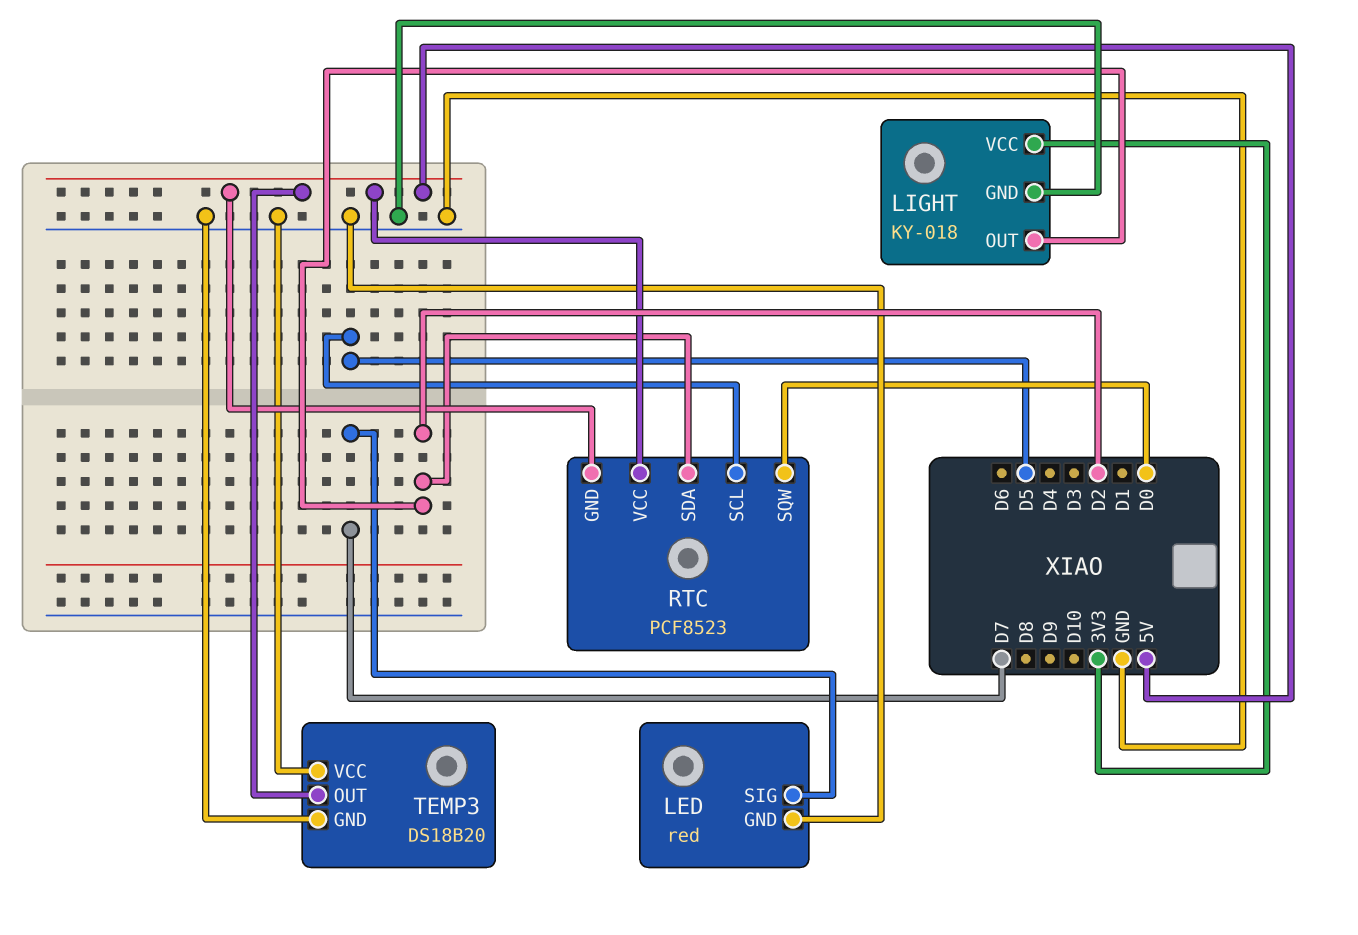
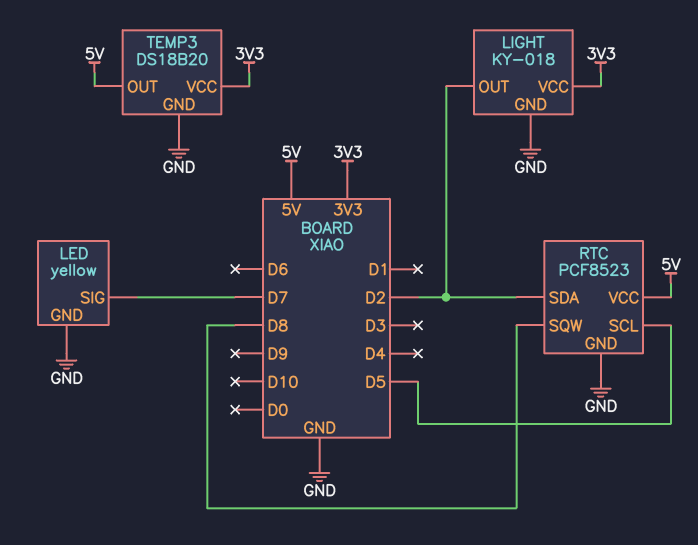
LED: red -> yellow
RTC pin GND: 5V -> GND
RTC pin SQW: D0 -> D8
TEMP3 pin VCC: GND -> 3V3

